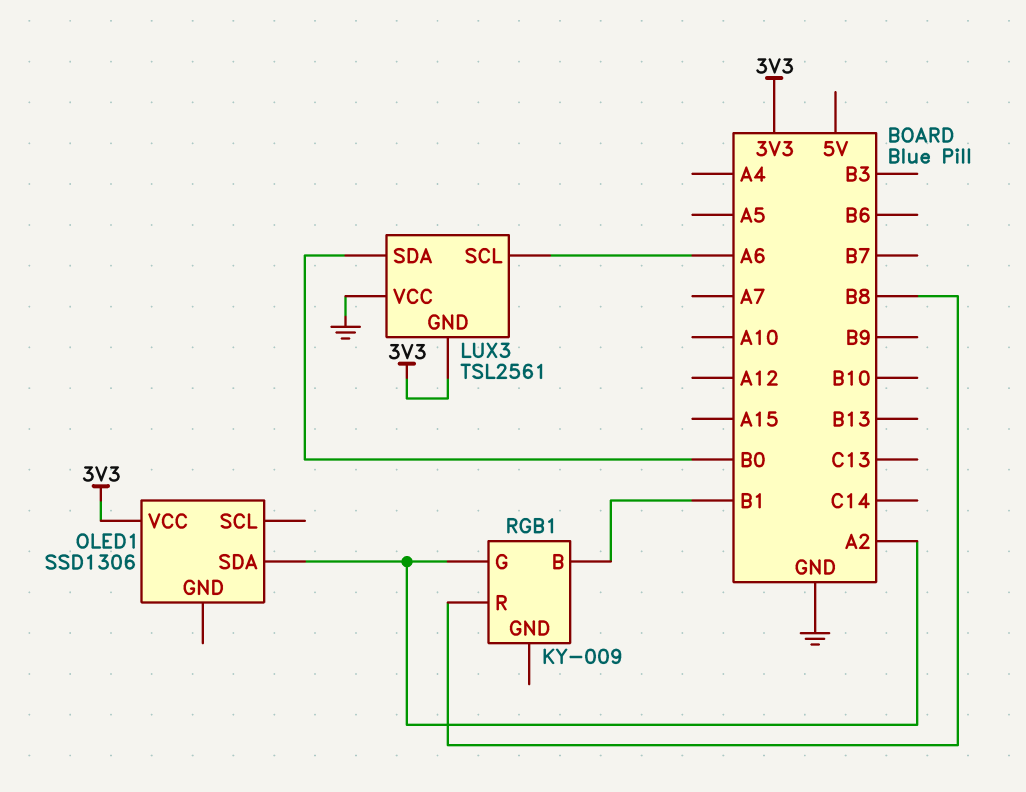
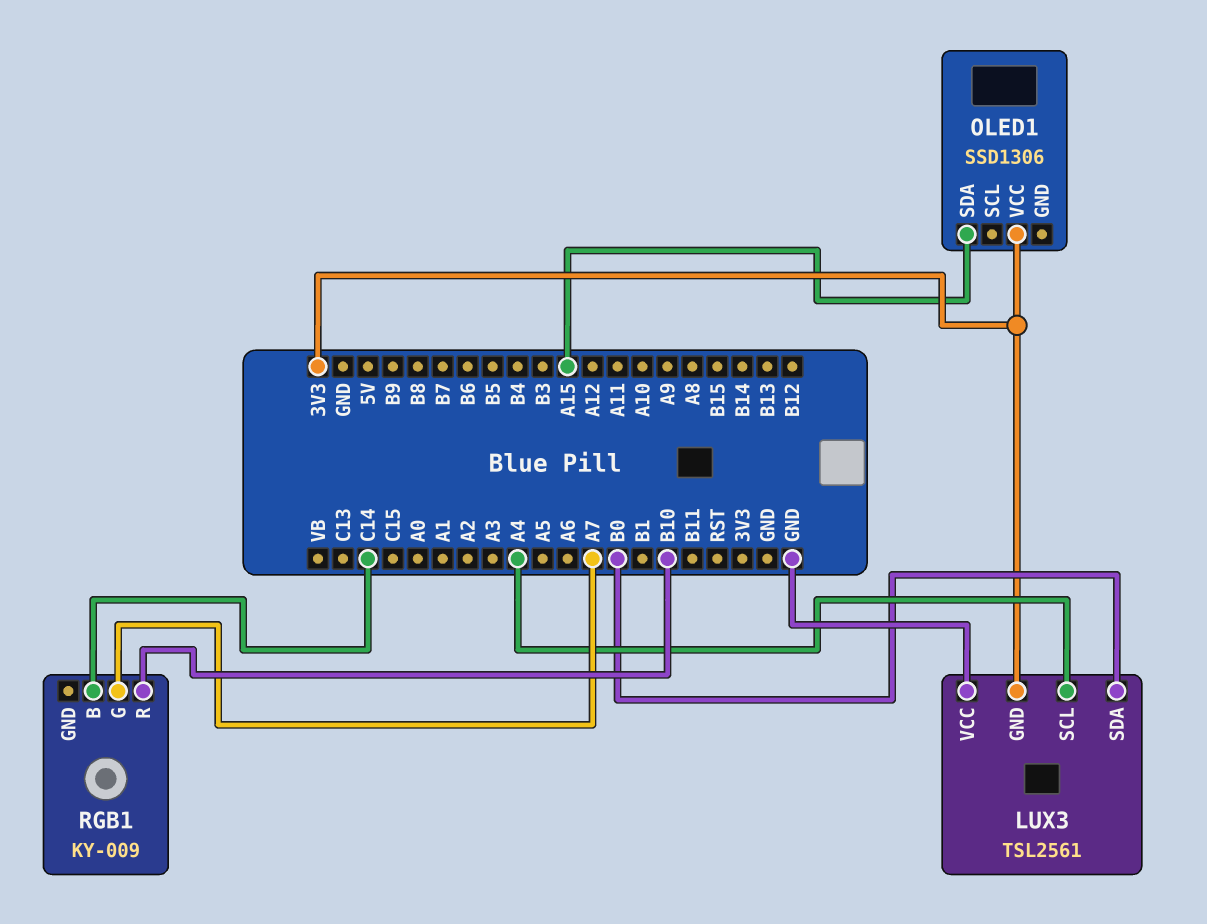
LUX3 pin SCL: A6 -> A4
OLED1 pin SDA: A2 -> A15
RGB1 pin B: B1 -> C14
RGB1 pin G: A2 -> A7
RGB1 pin R: B8 -> B10

